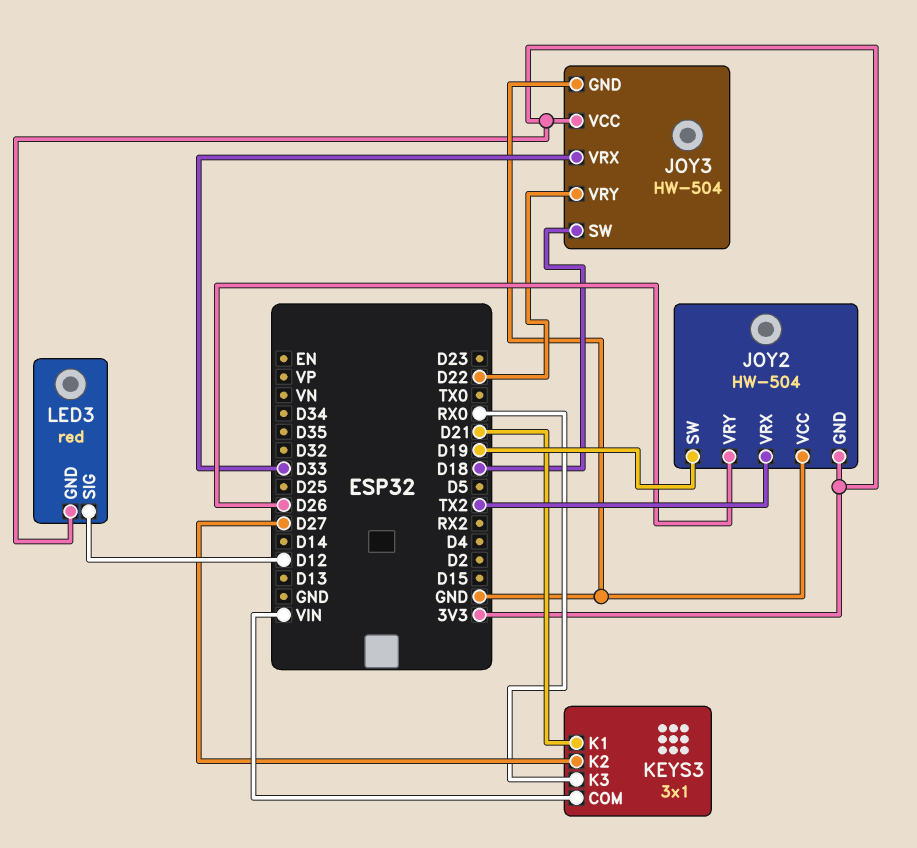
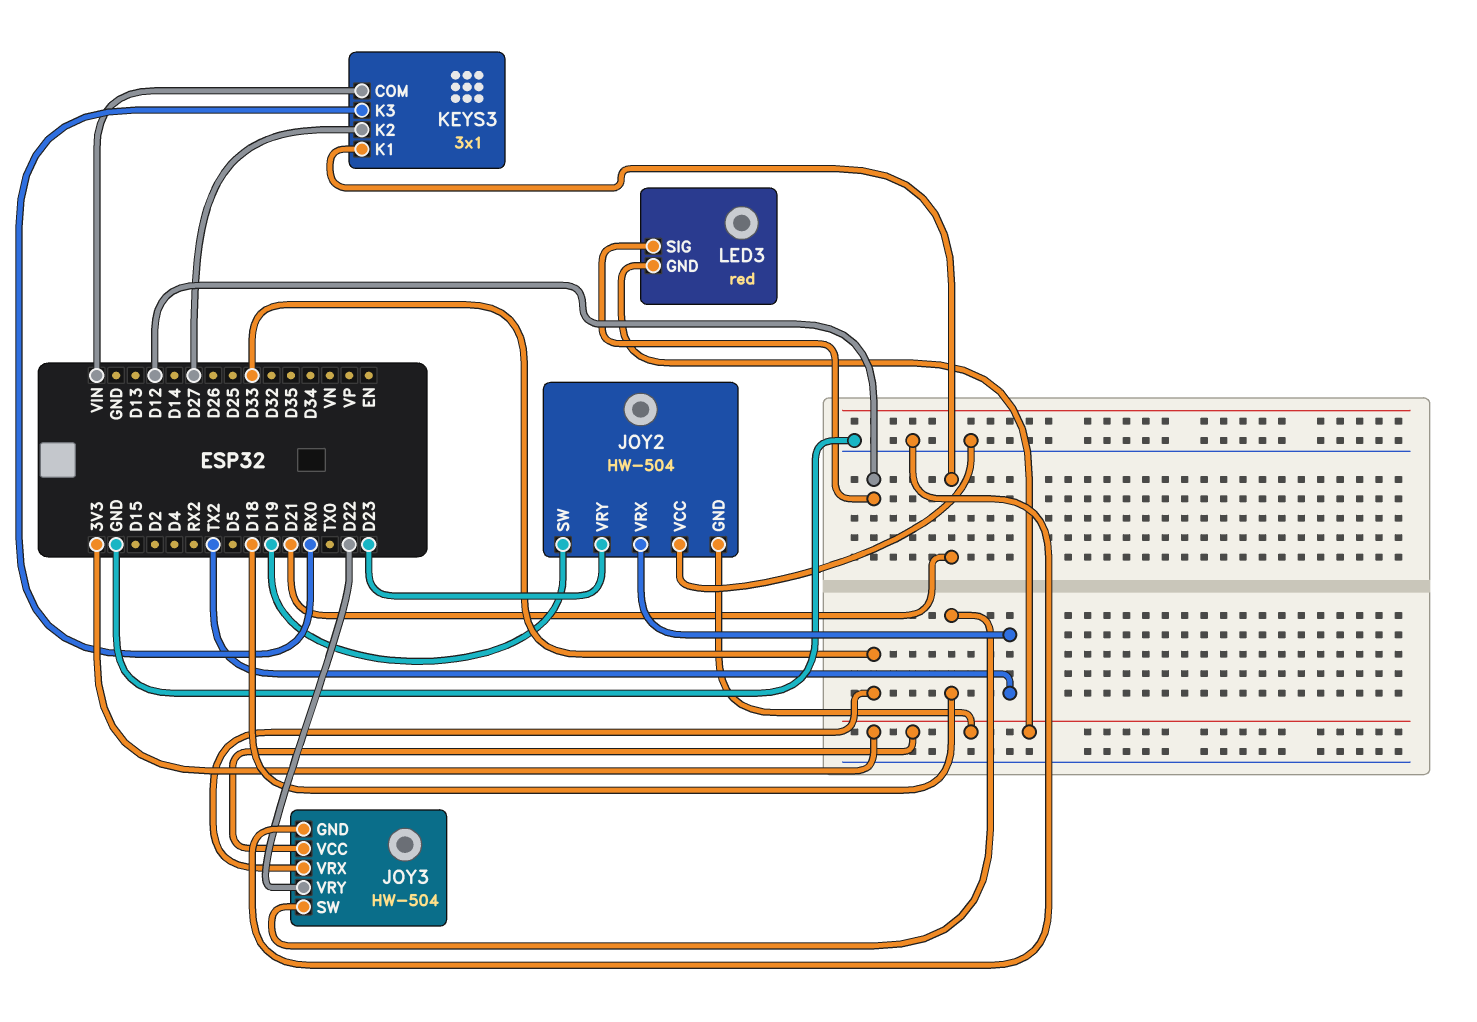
JOY2 pin VRY: D26 -> D23

